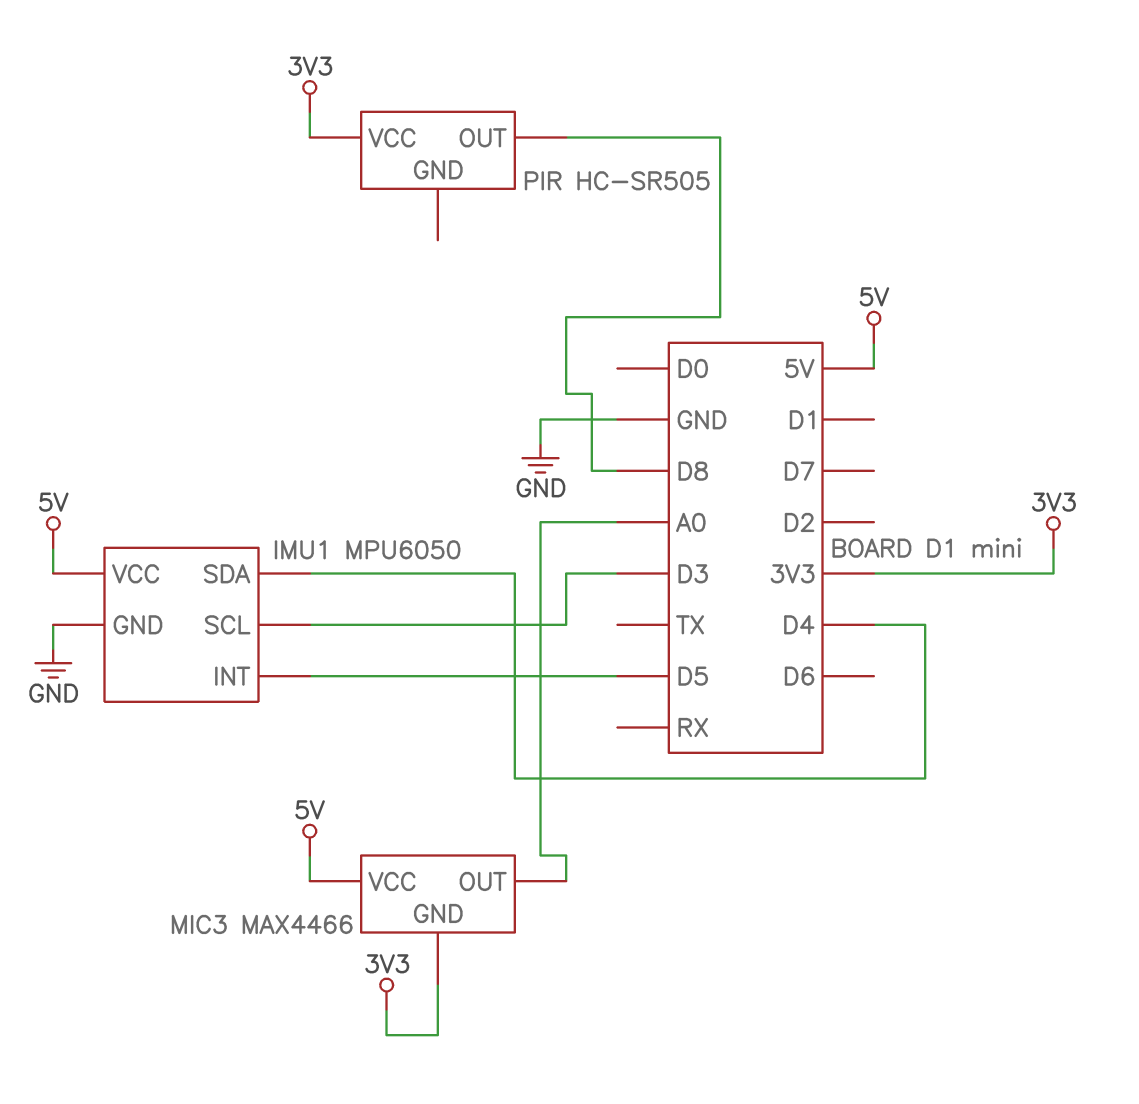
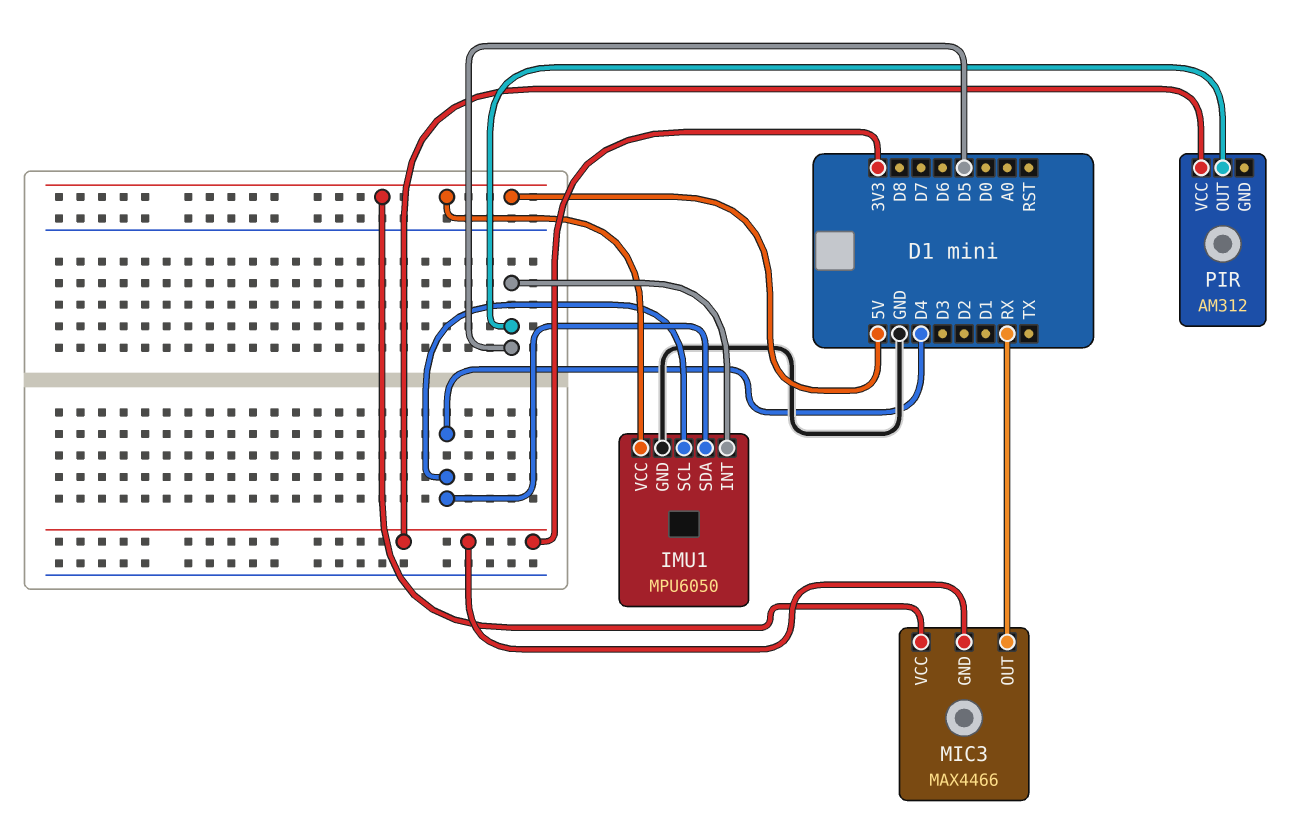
IMU1 pin SCL: D3 -> D4
MIC3 pin OUT: A0 -> RX
PIR: HC-SR505 -> AM312
PIR pin OUT: D8 -> D5

